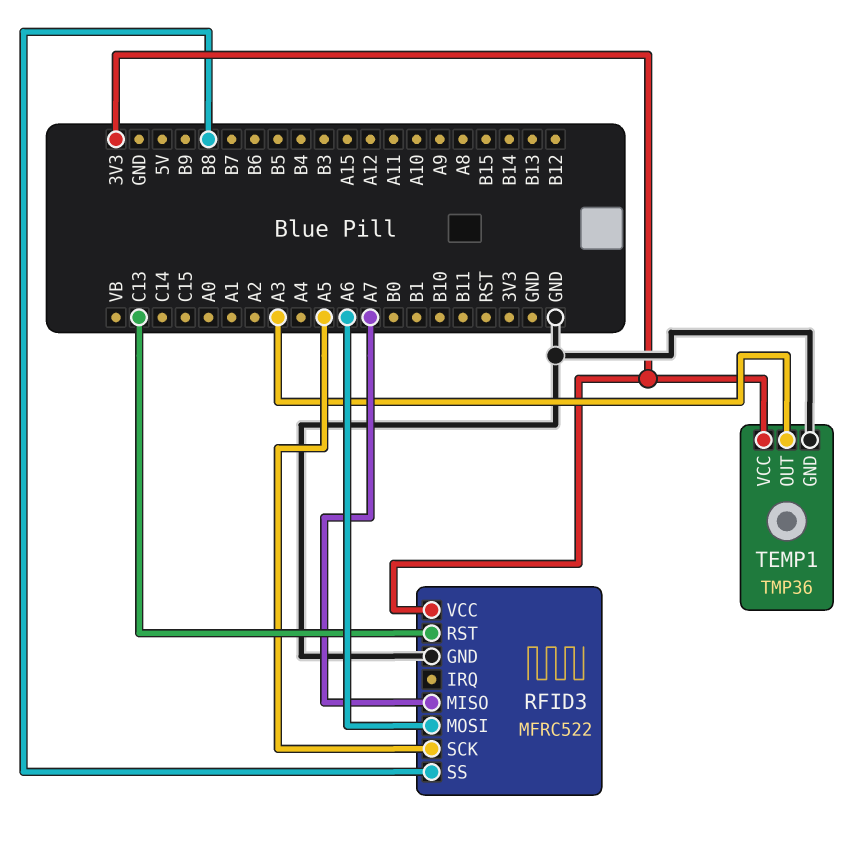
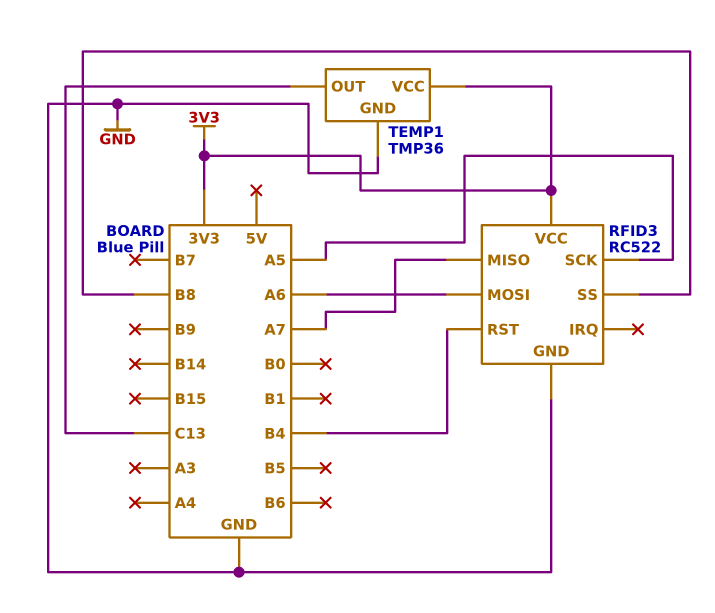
RFID3: MFRC522 -> RC522
RFID3 pin RST: C13 -> B4
TEMP1 pin OUT: A3 -> C13

